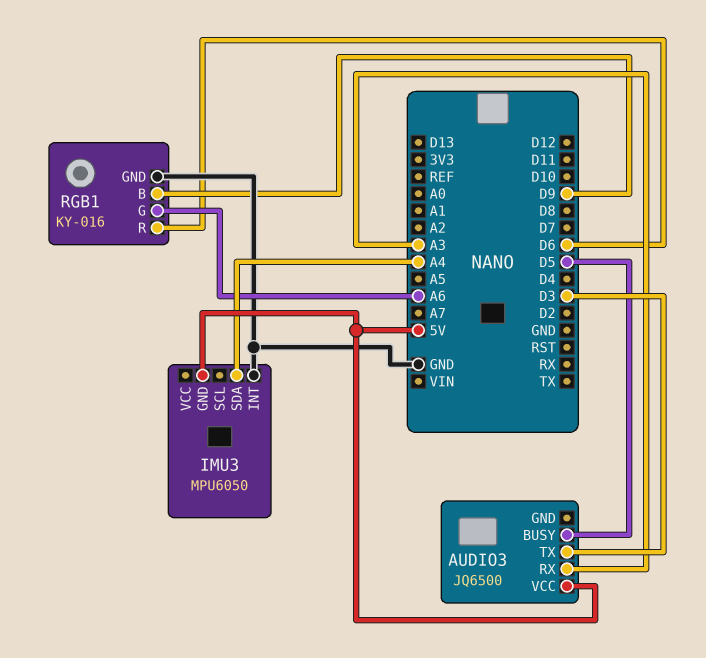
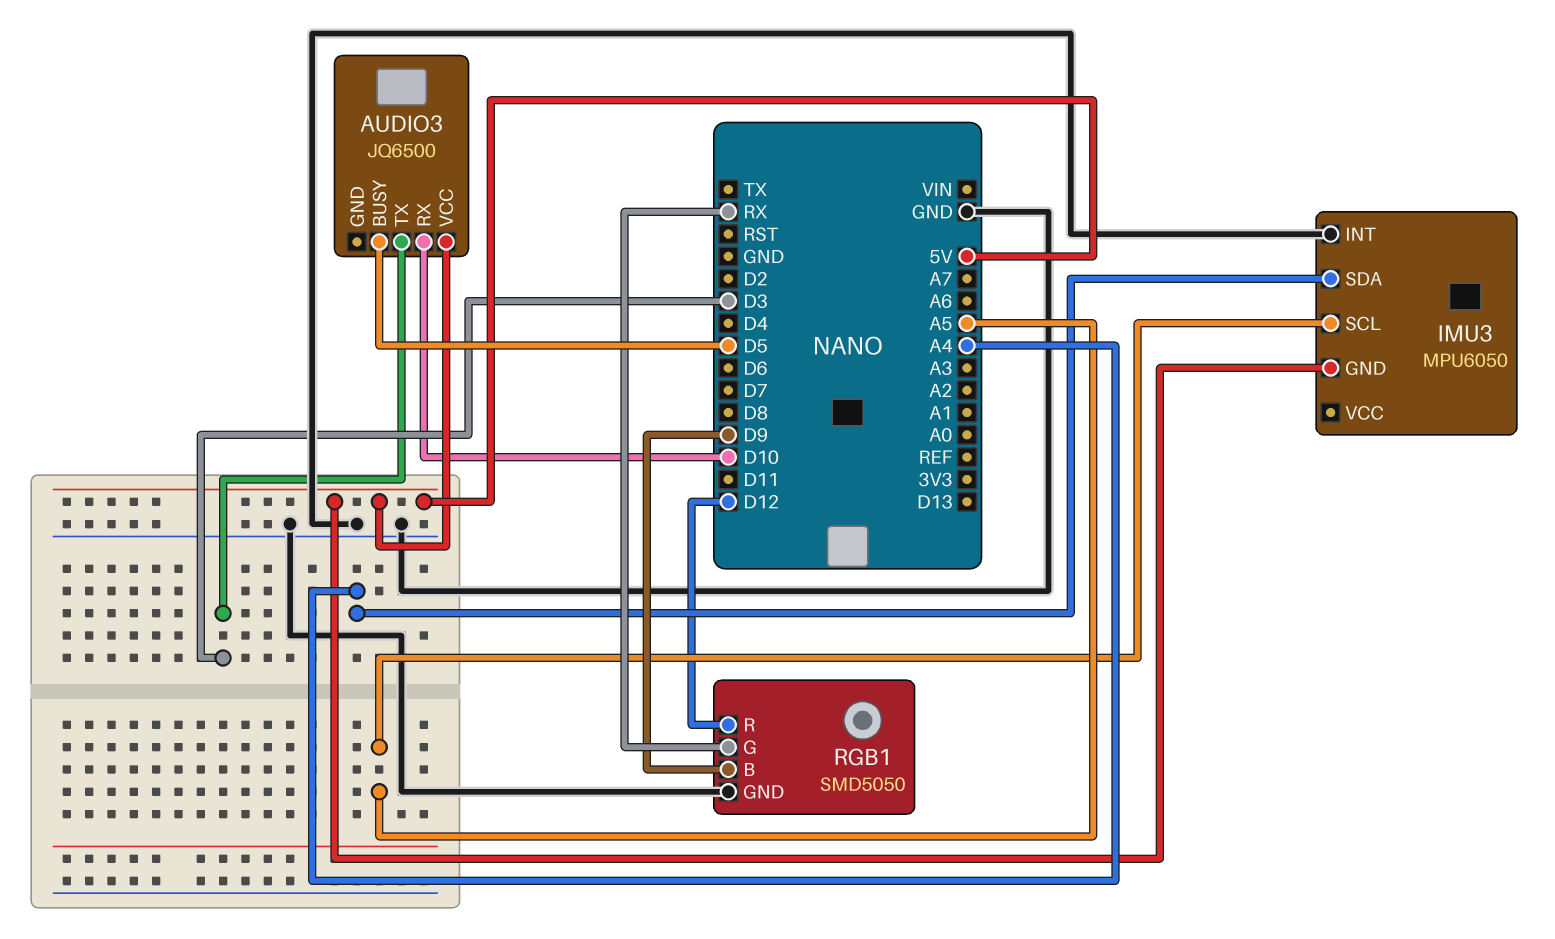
AUDIO3 pin RX: A3 -> D10
IMU3 pin SCL: none -> A5
RGB1: KY-016 -> SMD5050
RGB1 pin G: A6 -> RX
RGB1 pin R: D6 -> D12

